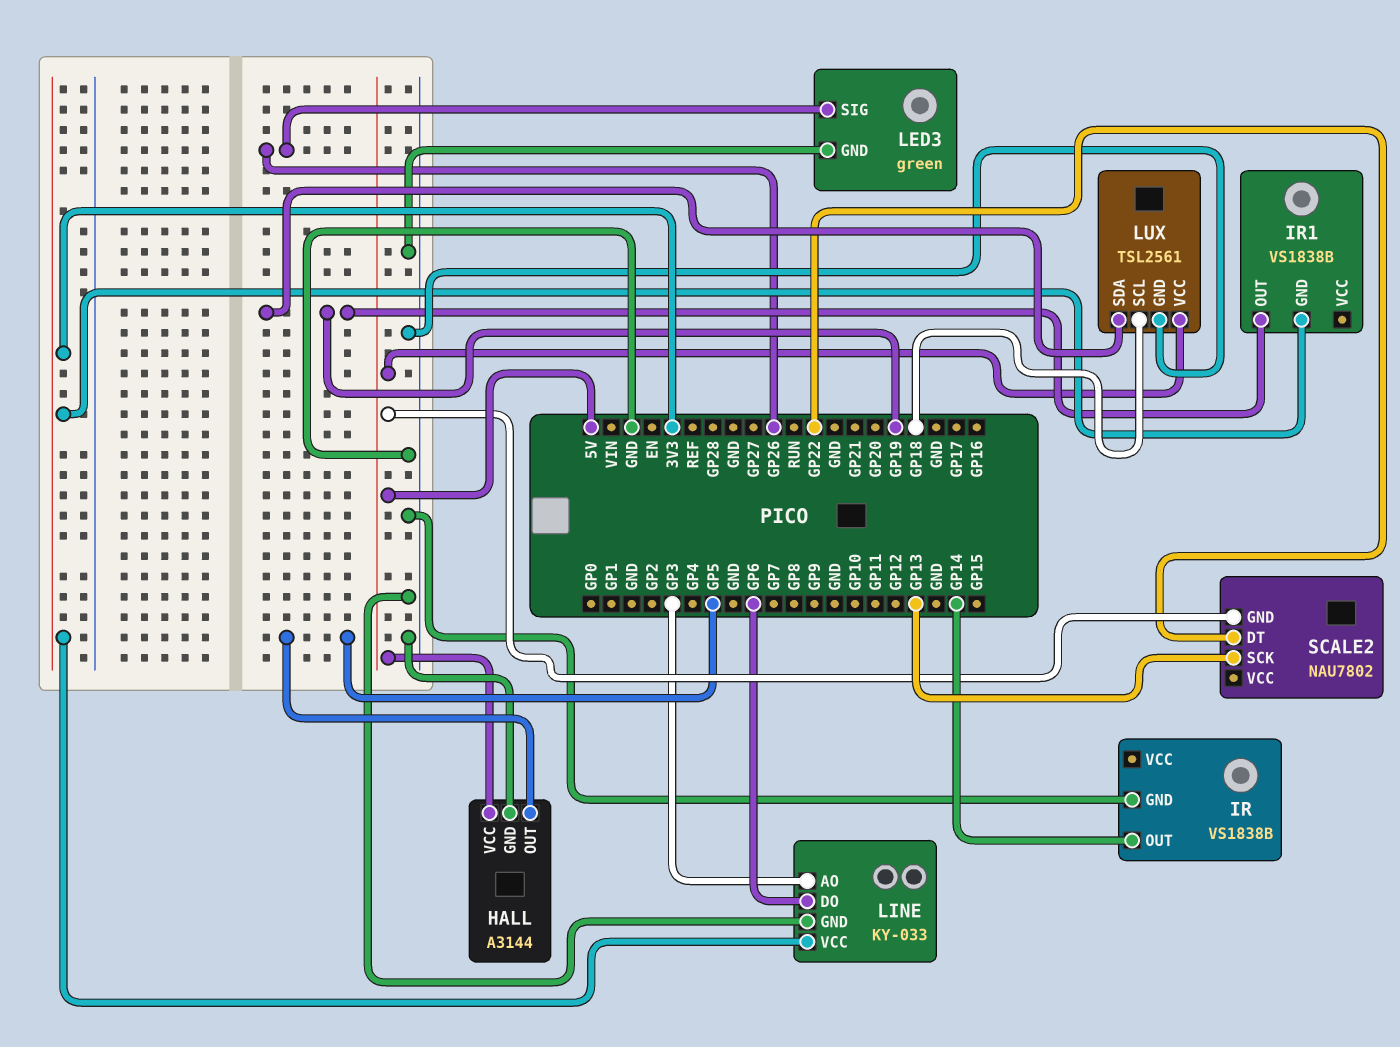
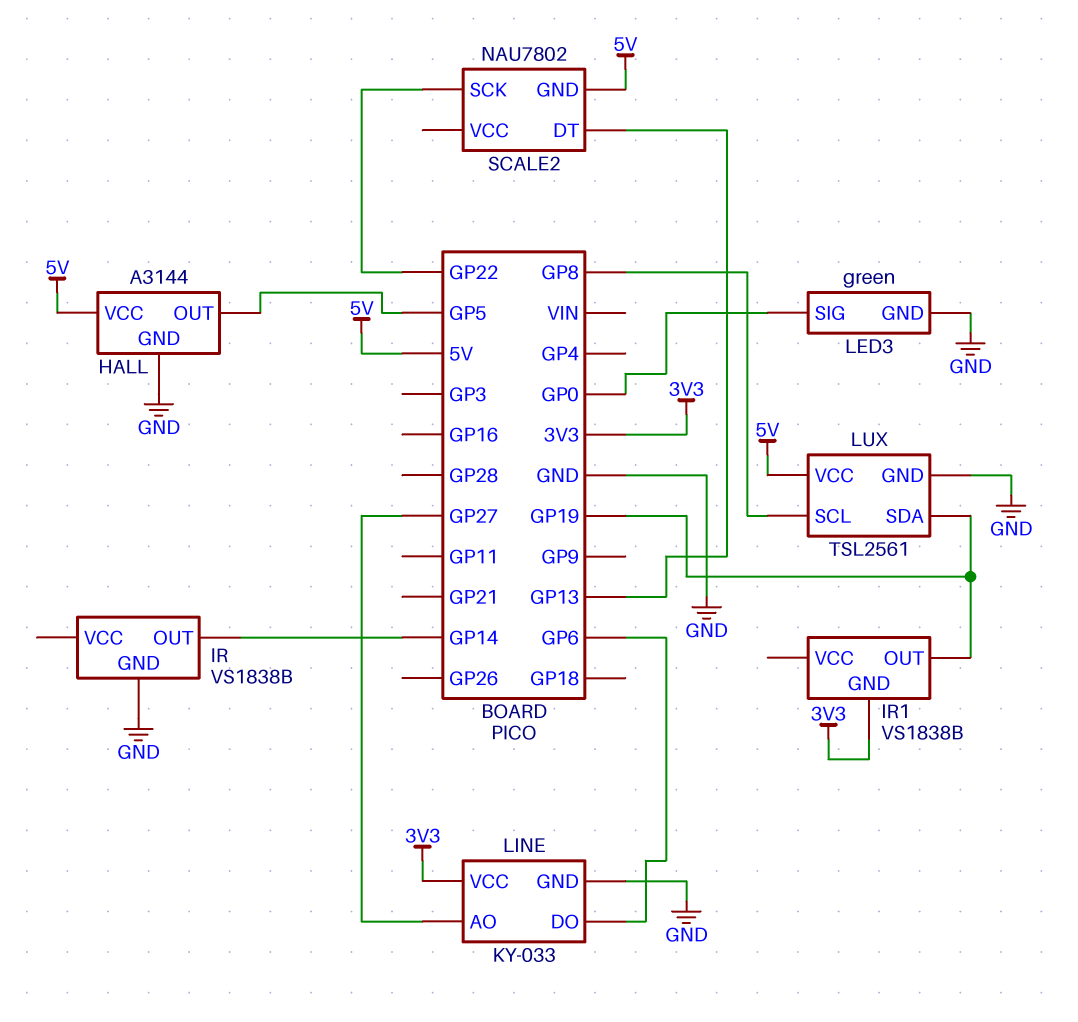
LED3 pin SIG: GP26 -> GP0
LINE pin AO: GP3 -> GP27
LUX pin SCL: GP18 -> GP8
SCALE2 pin DT: GP22 -> GP13
SCALE2 pin SCK: GP13 -> GP22

